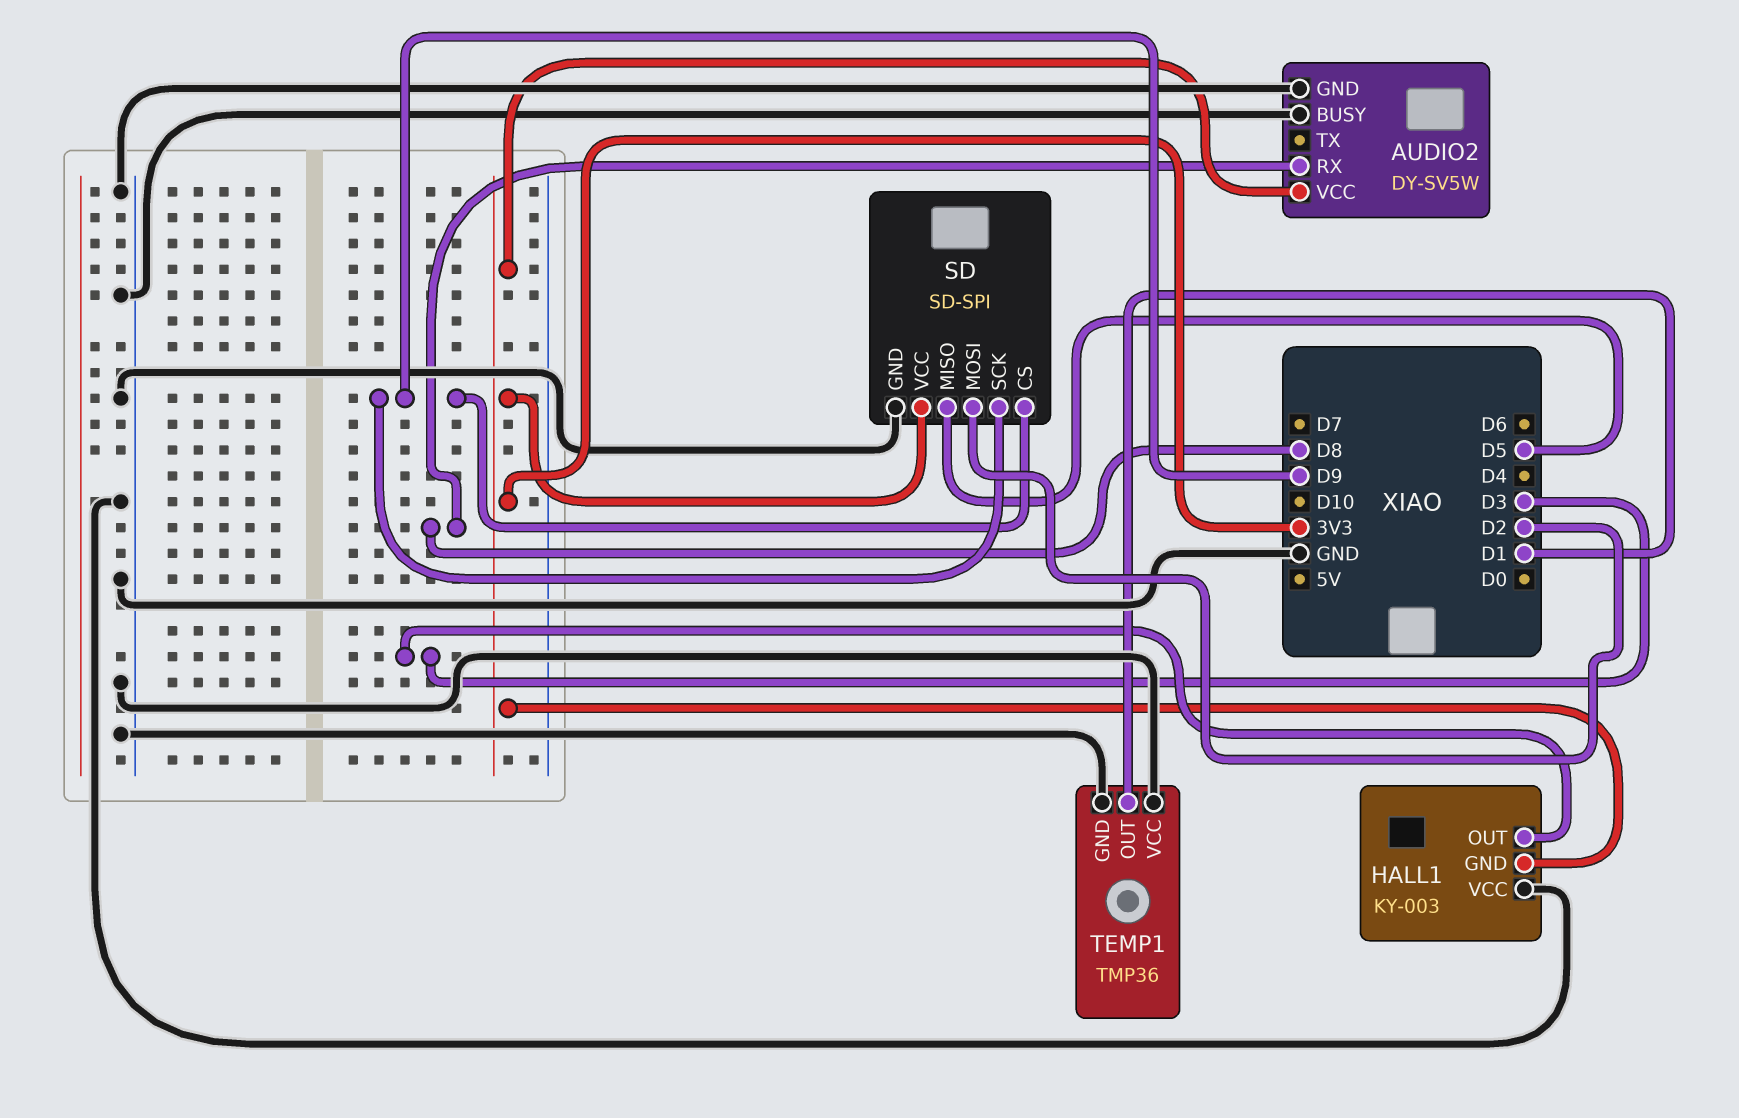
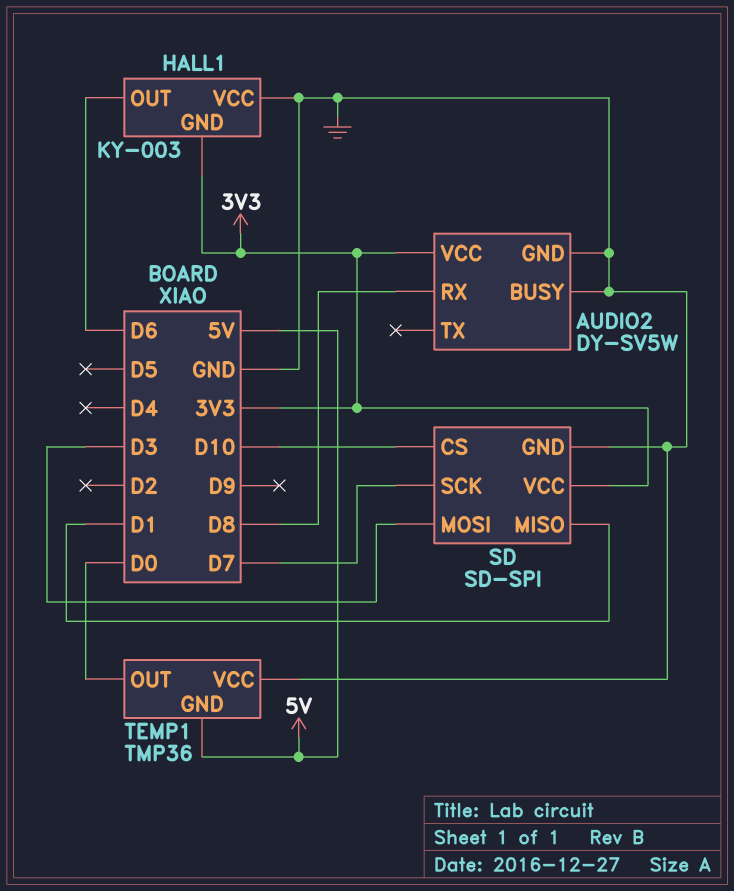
HALL1 pin OUT: D3 -> D6
SD pin CS: D9 -> D10
SD pin MISO: D5 -> D1
SD pin MOSI: D2 -> D3
SD pin SCK: D9 -> D7
TEMP1 pin GND: GND -> 5V
TEMP1 pin OUT: D1 -> D0

